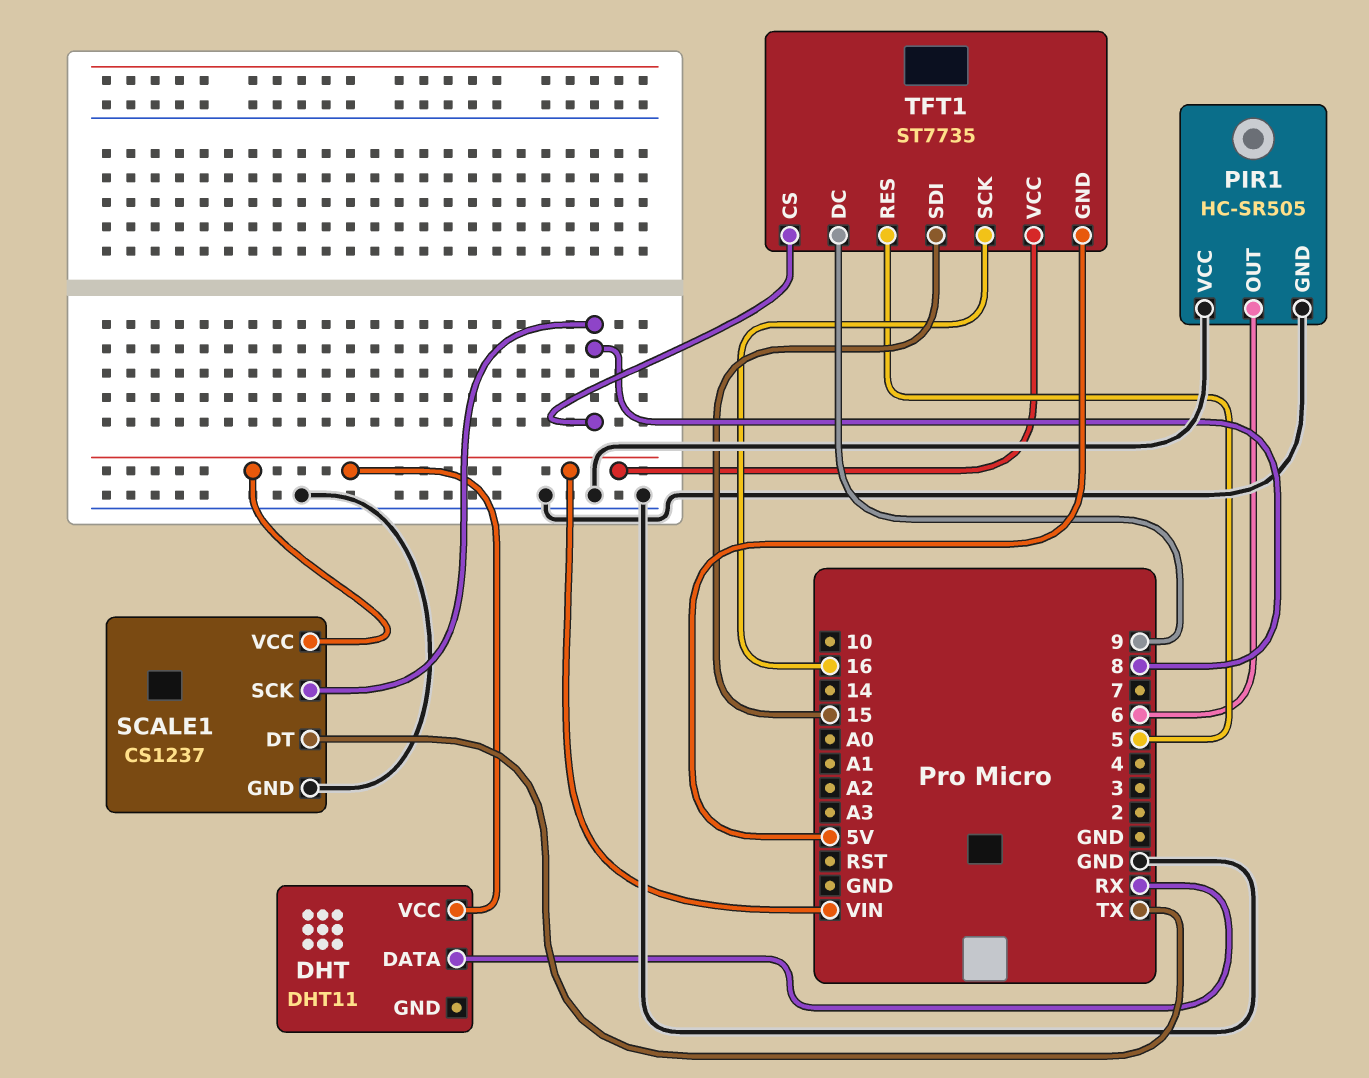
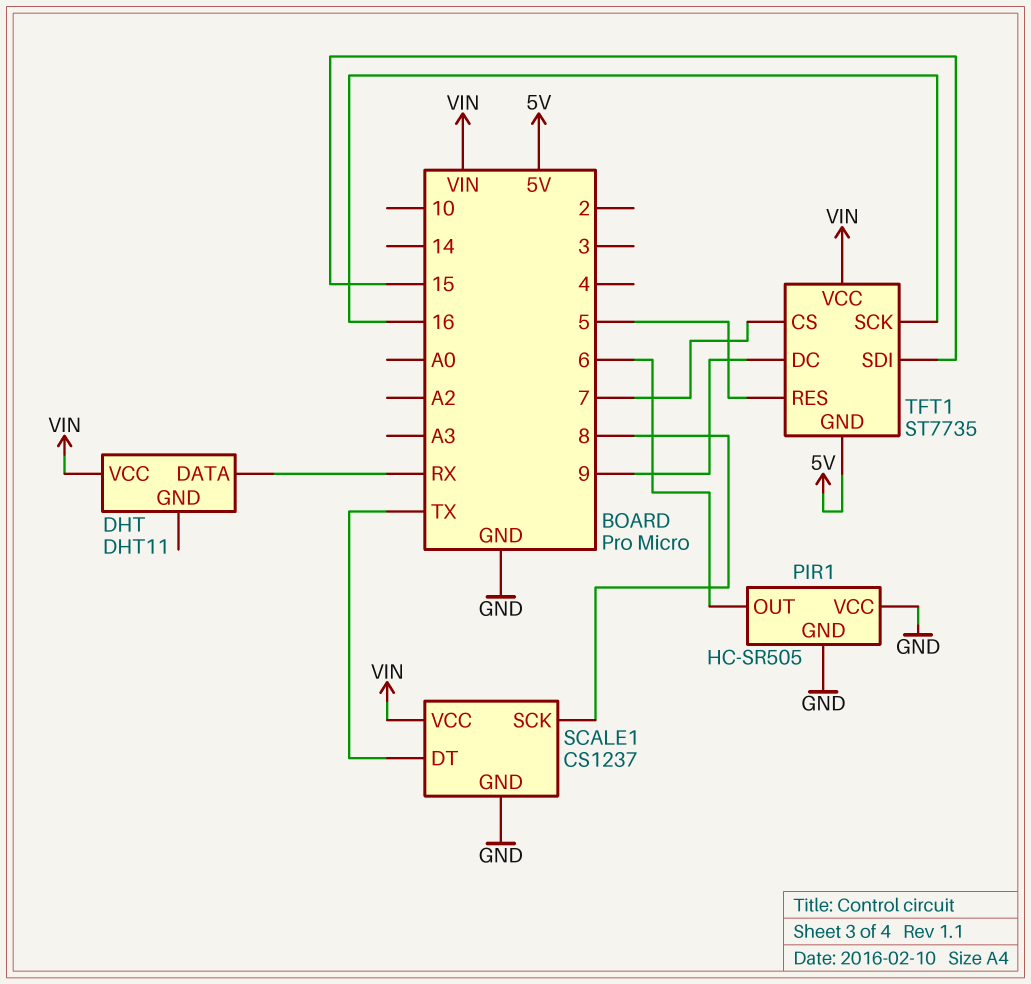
TFT1 pin CS: 8 -> 7

